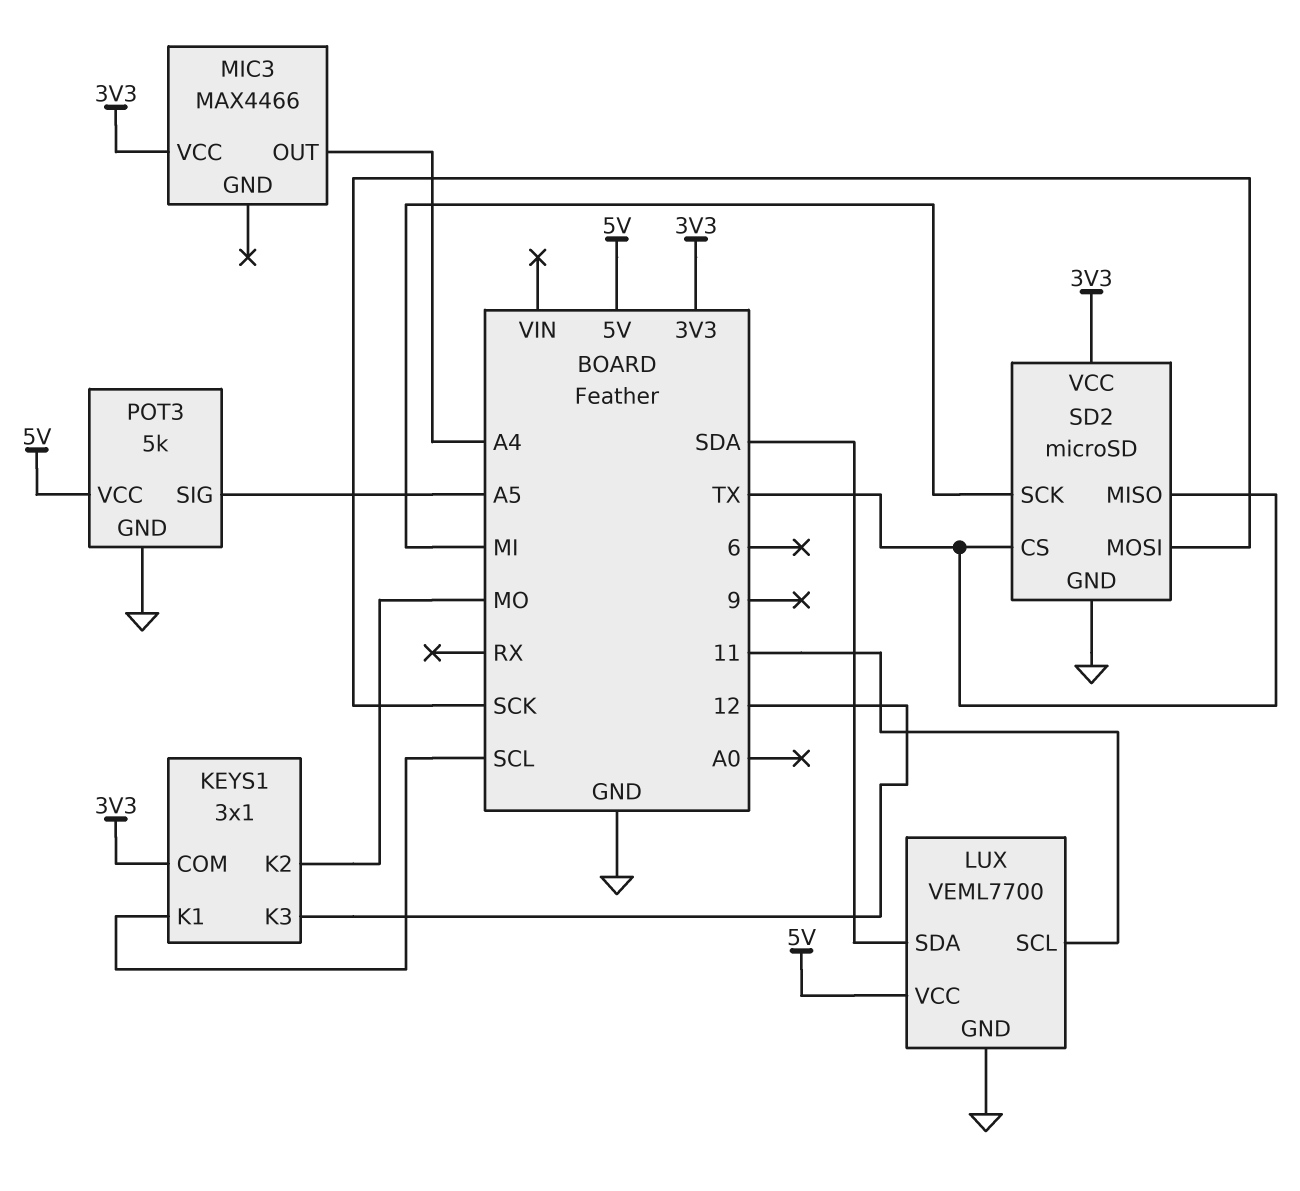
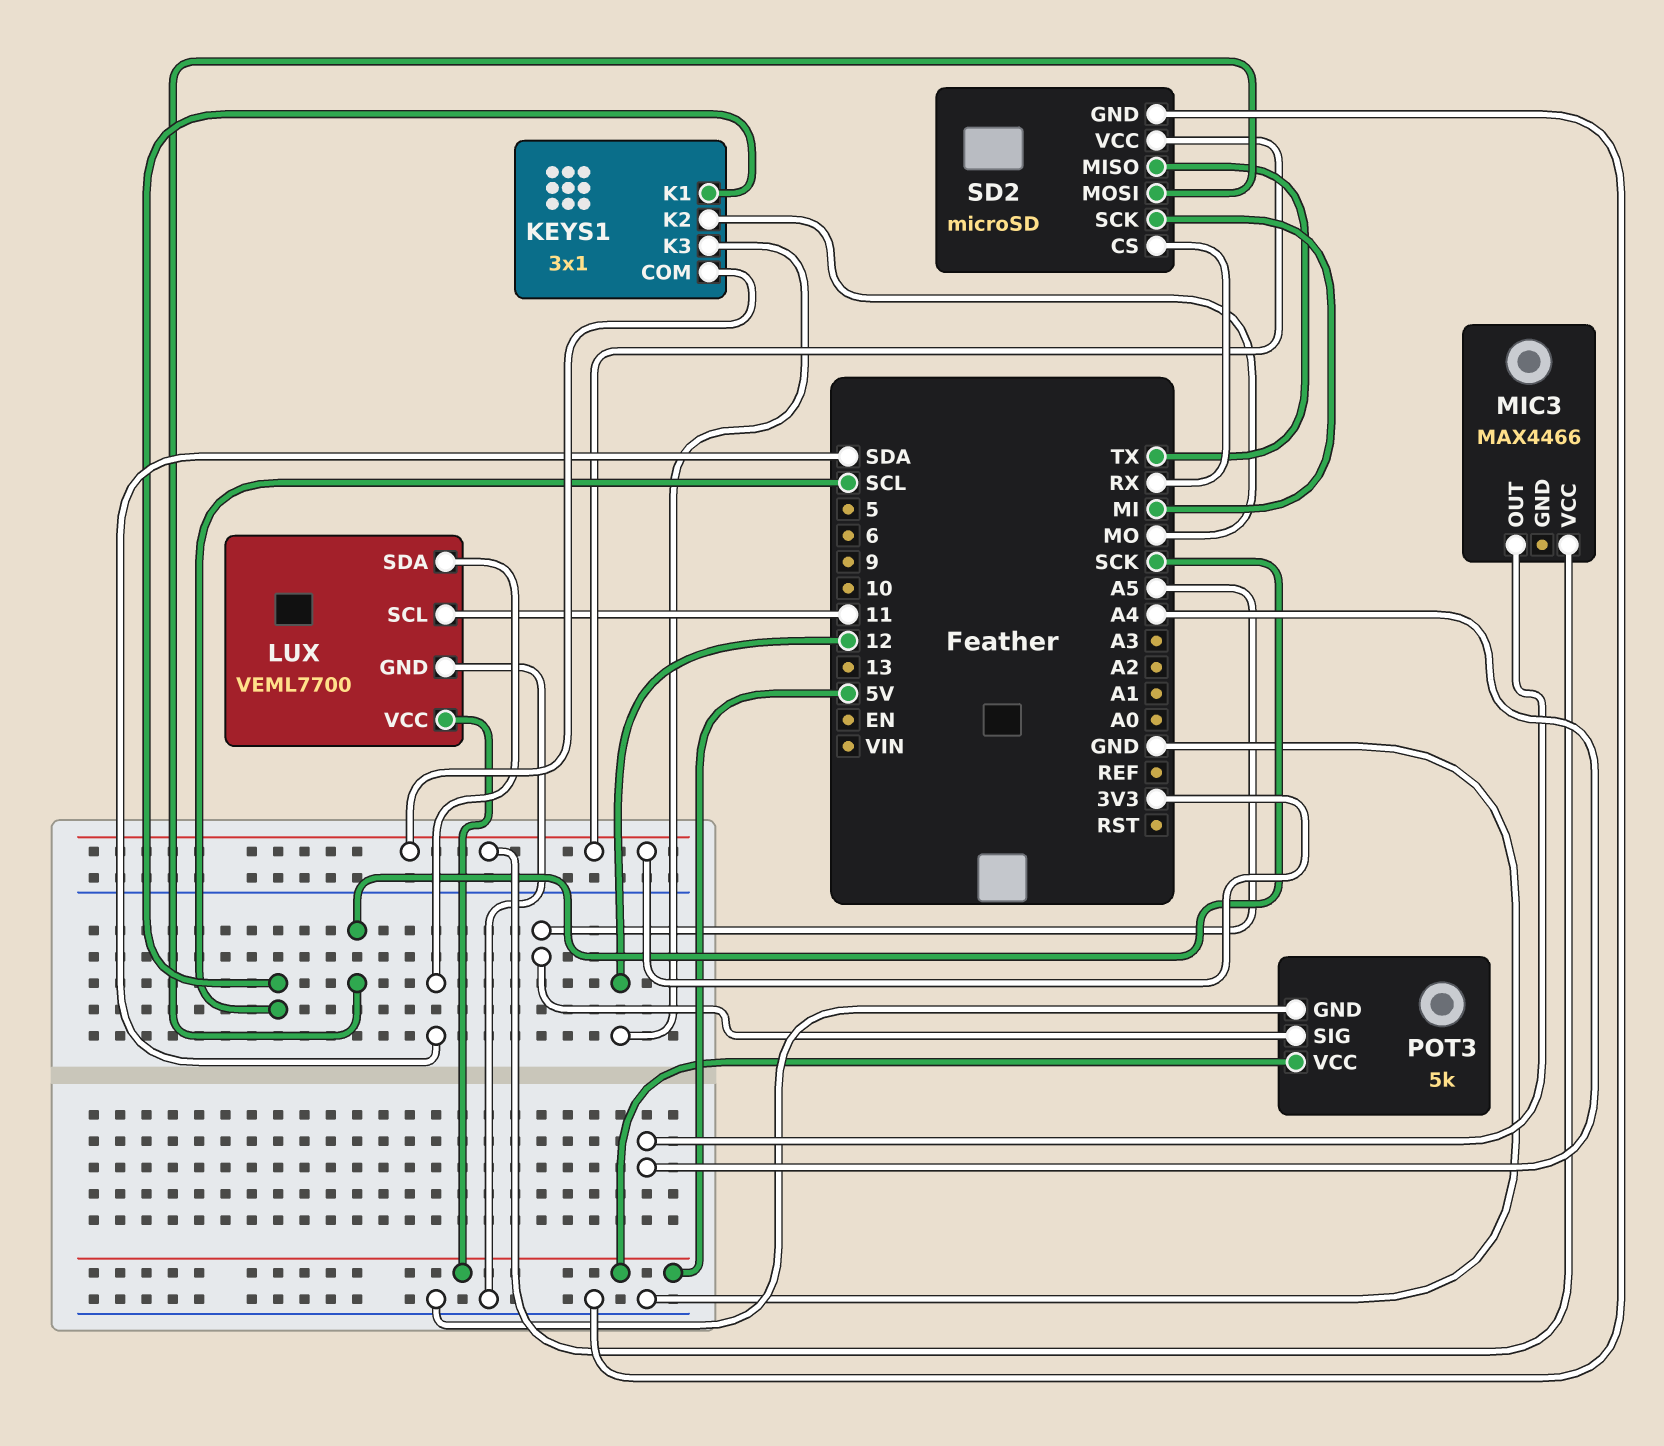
SD2 pin CS: TX -> RX

